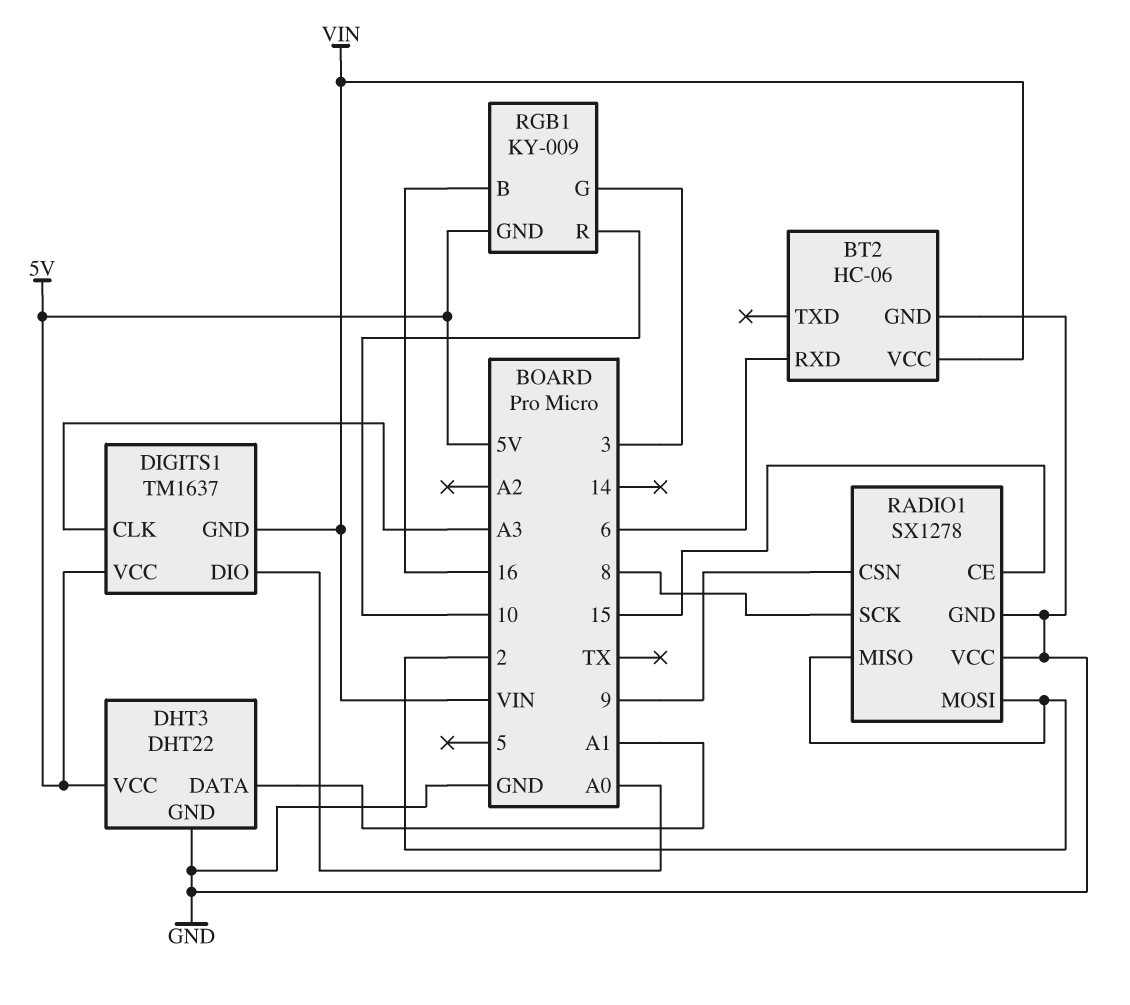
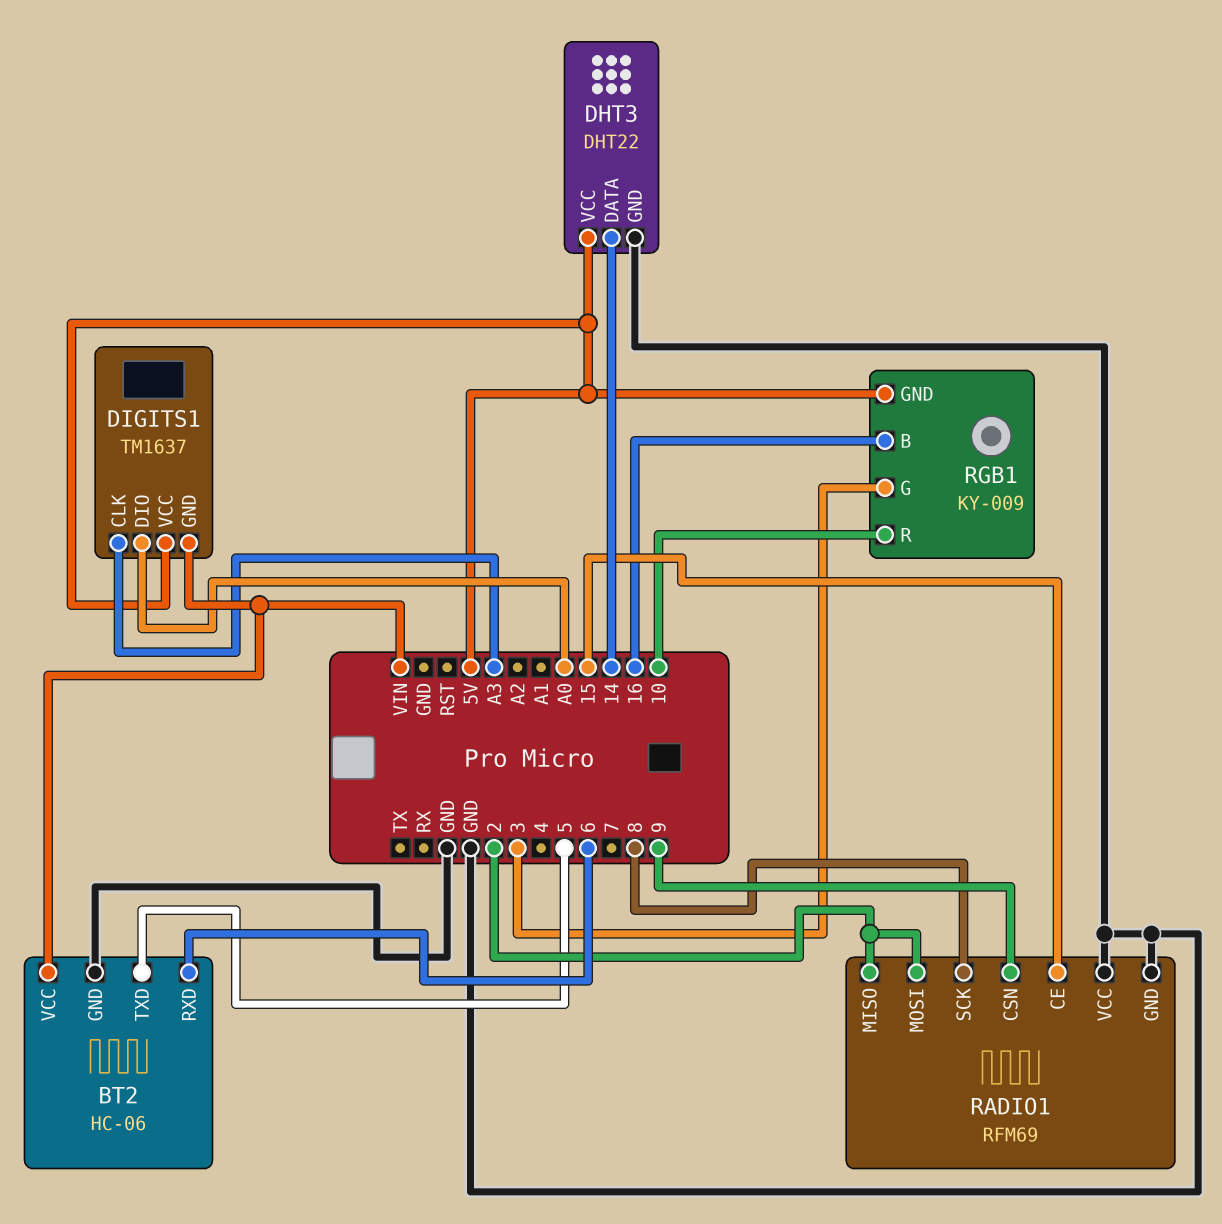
BT2 pin TXD: none -> 5
DHT3 pin DATA: A1 -> 14
RADIO1: SX1278 -> RFM69

